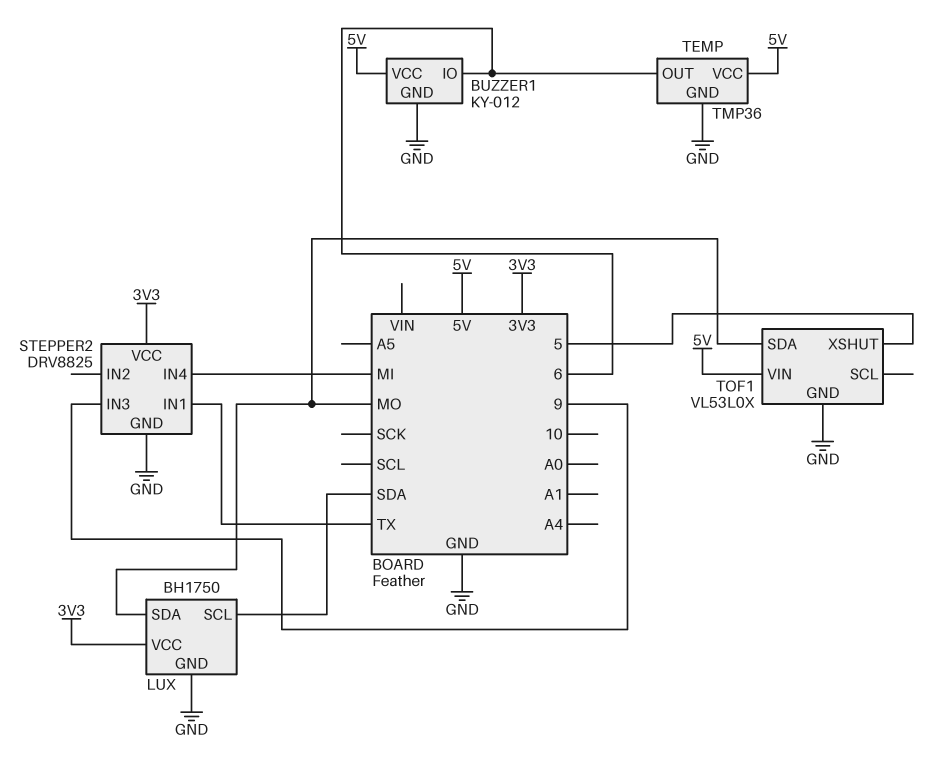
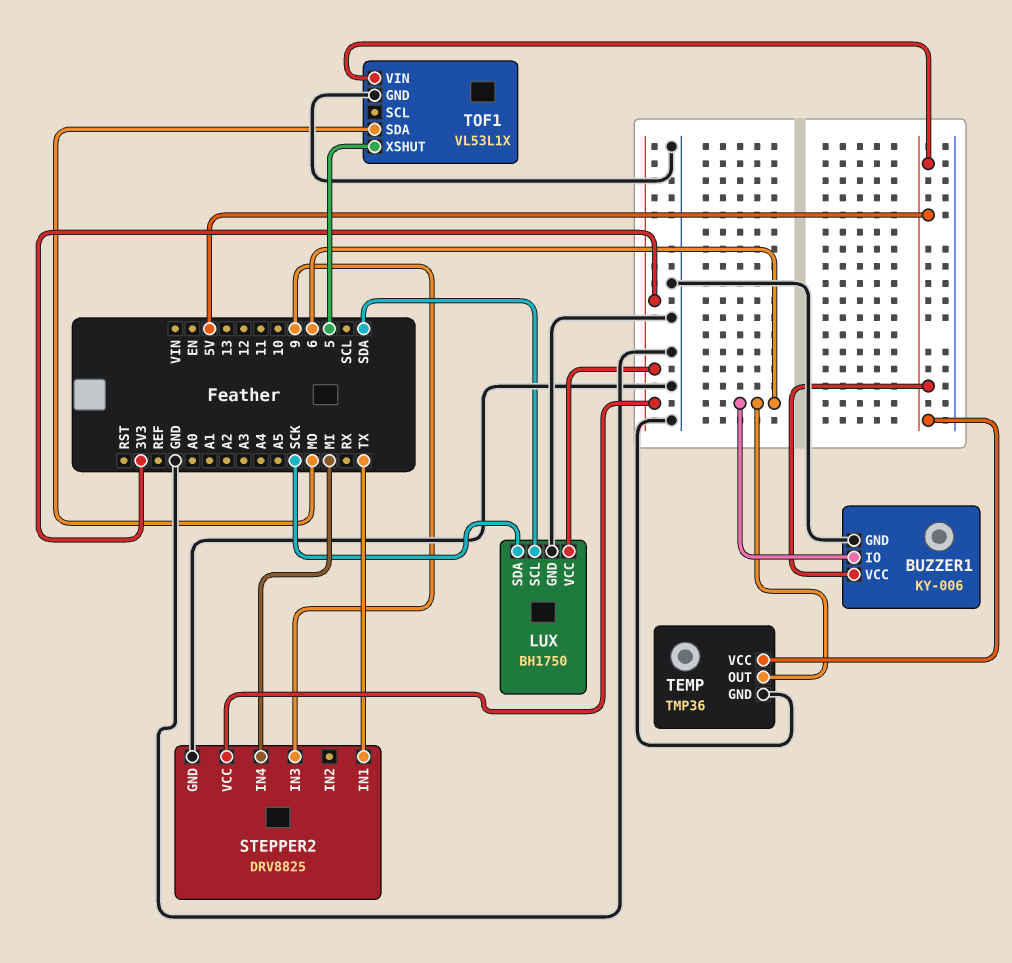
BUZZER1: KY-012 -> KY-006
LUX pin SDA: MO -> SCK
TOF1: VL53L0X -> VL53L1X

